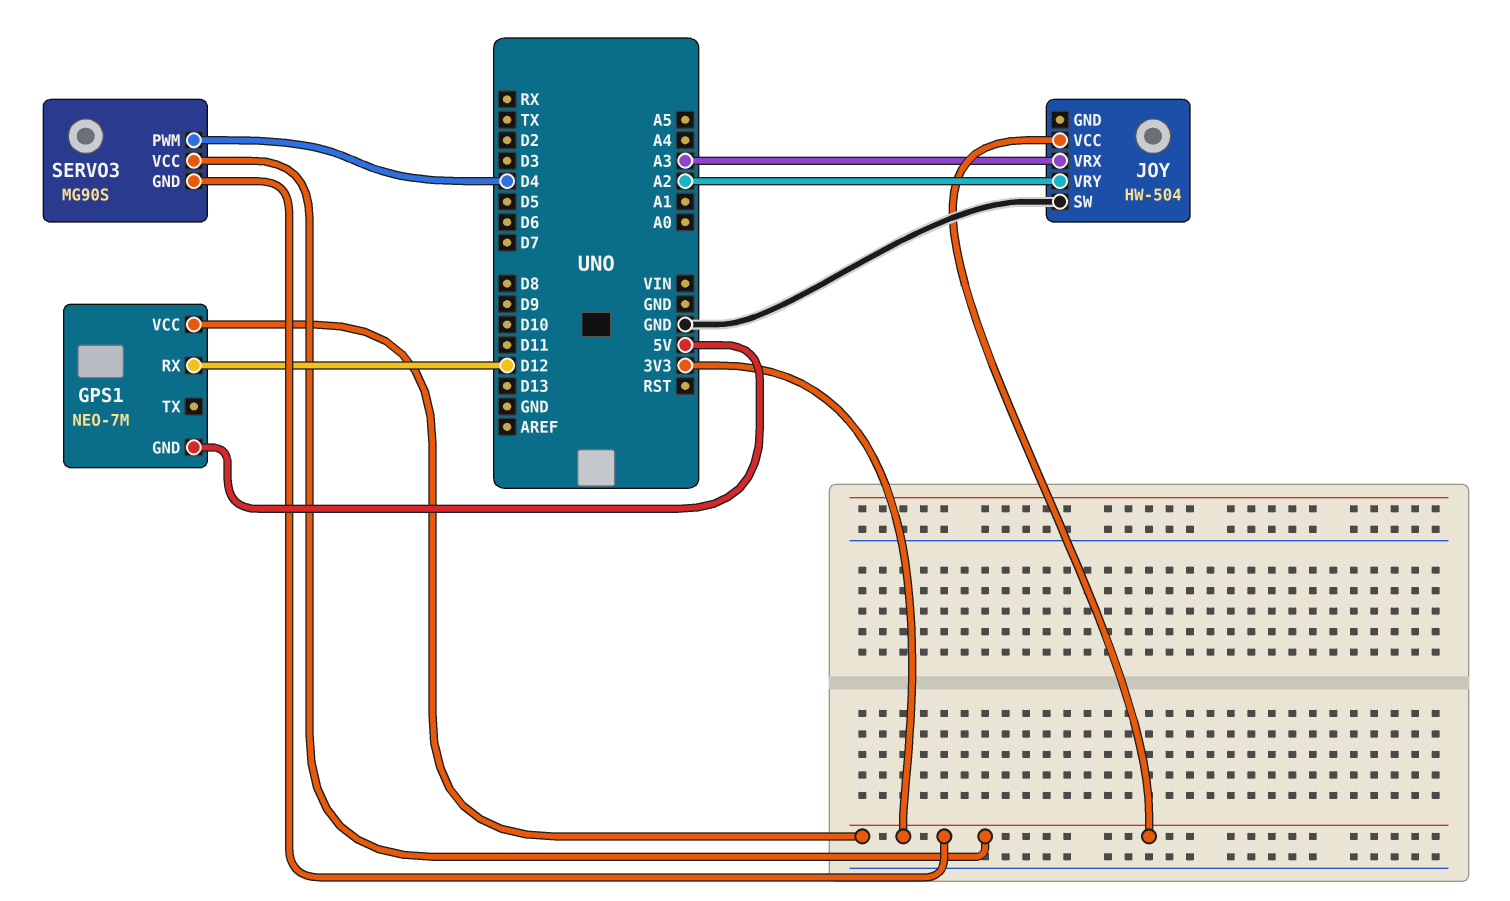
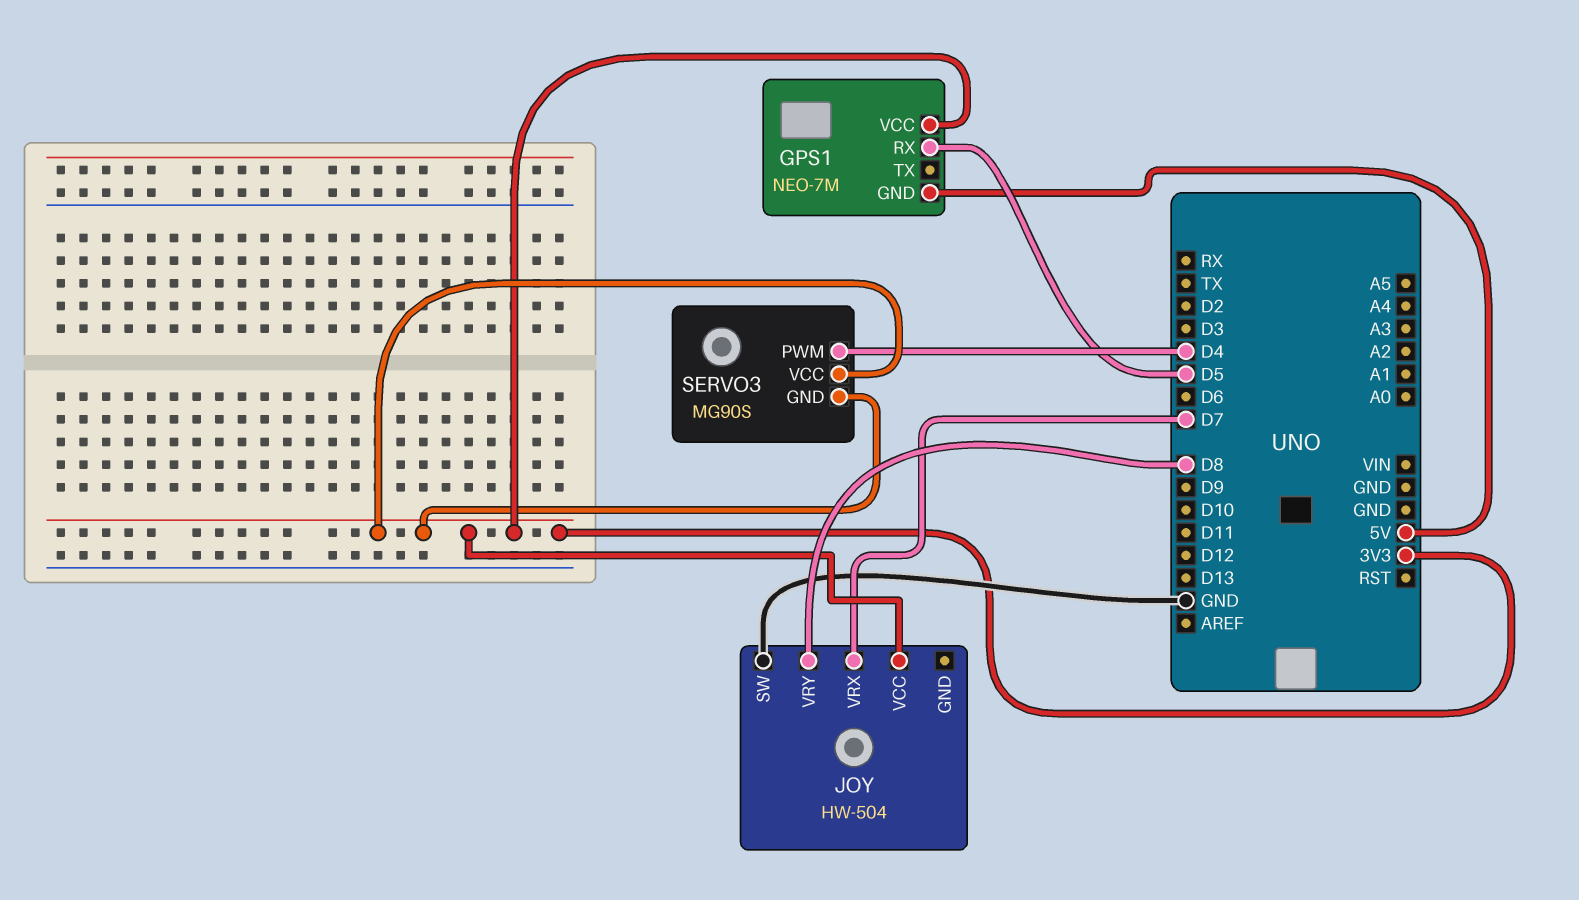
GPS1 pin RX: D12 -> D5
JOY pin VRX: A3 -> D7
JOY pin VRY: A2 -> D8

